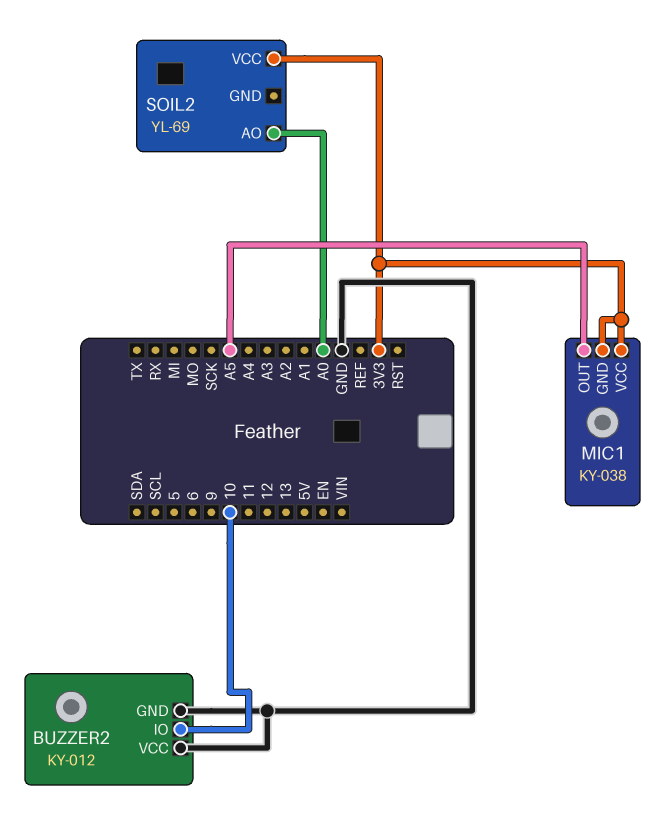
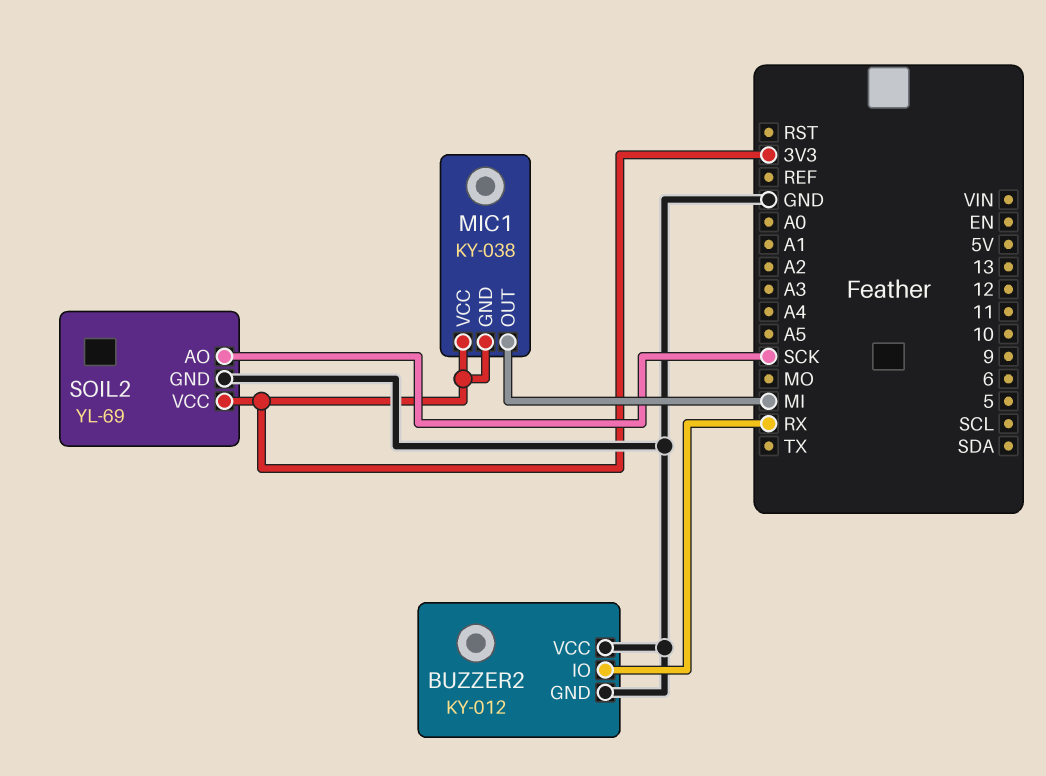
BUZZER2 pin IO: 10 -> RX
MIC1 pin OUT: A5 -> MI
SOIL2 pin AO: A0 -> SCK
SOIL2 pin GND: none -> GND

